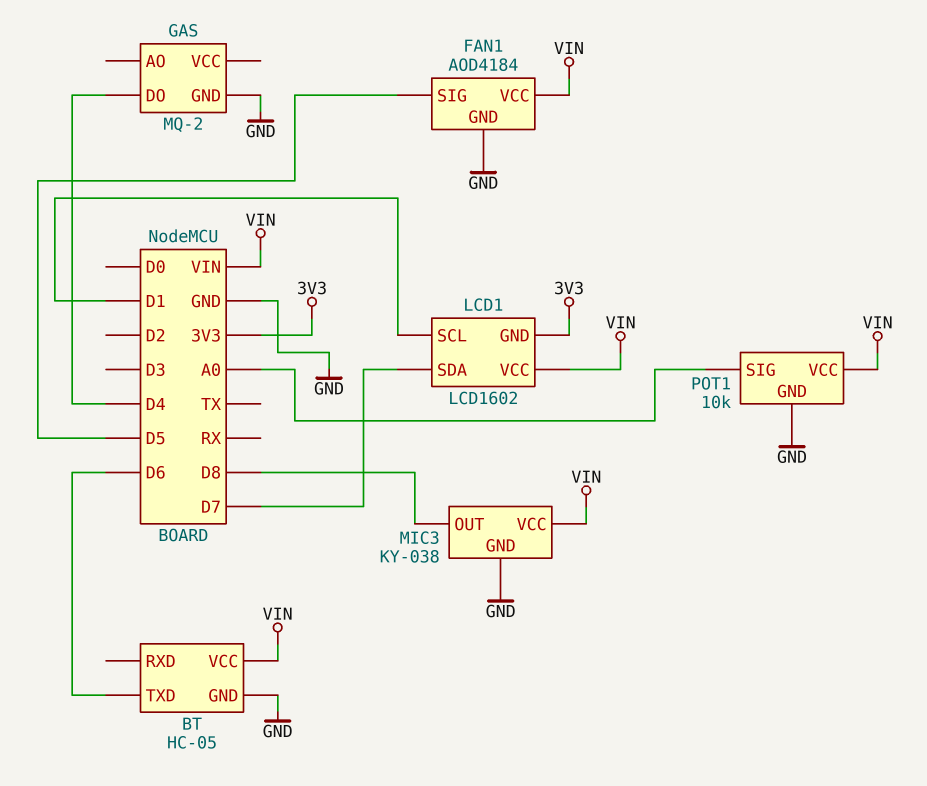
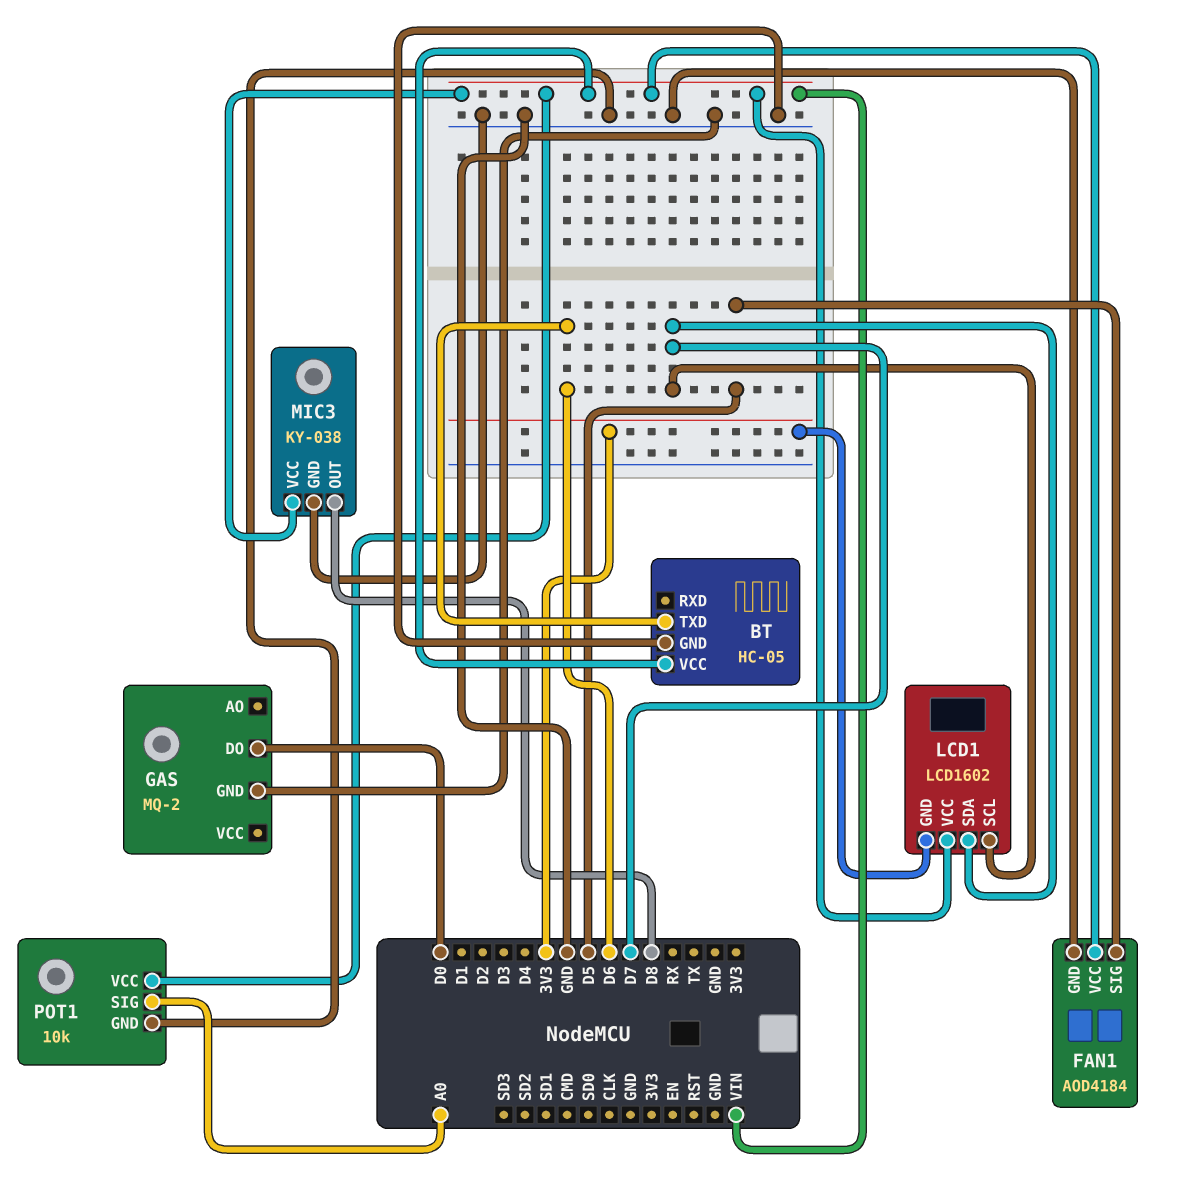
GAS pin DO: D4 -> D0
LCD1 pin SCL: D1 -> D7

